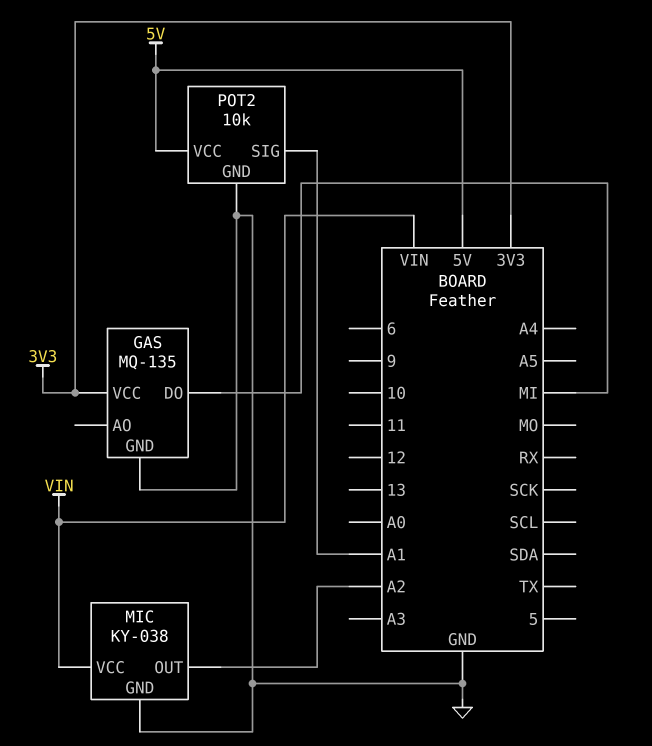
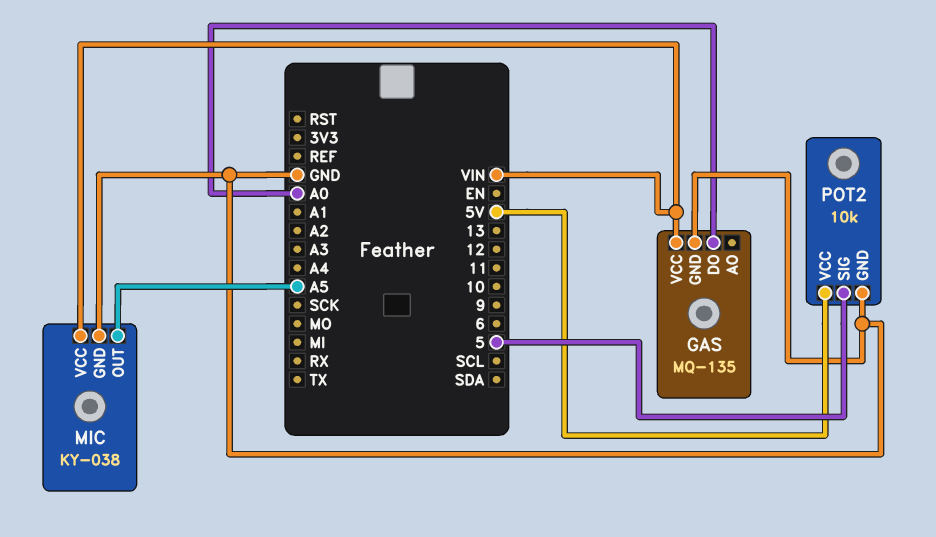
GAS pin DO: MI -> A0
GAS pin VCC: 3V3 -> VIN
MIC pin OUT: A2 -> A5
POT2 pin SIG: A1 -> 5

